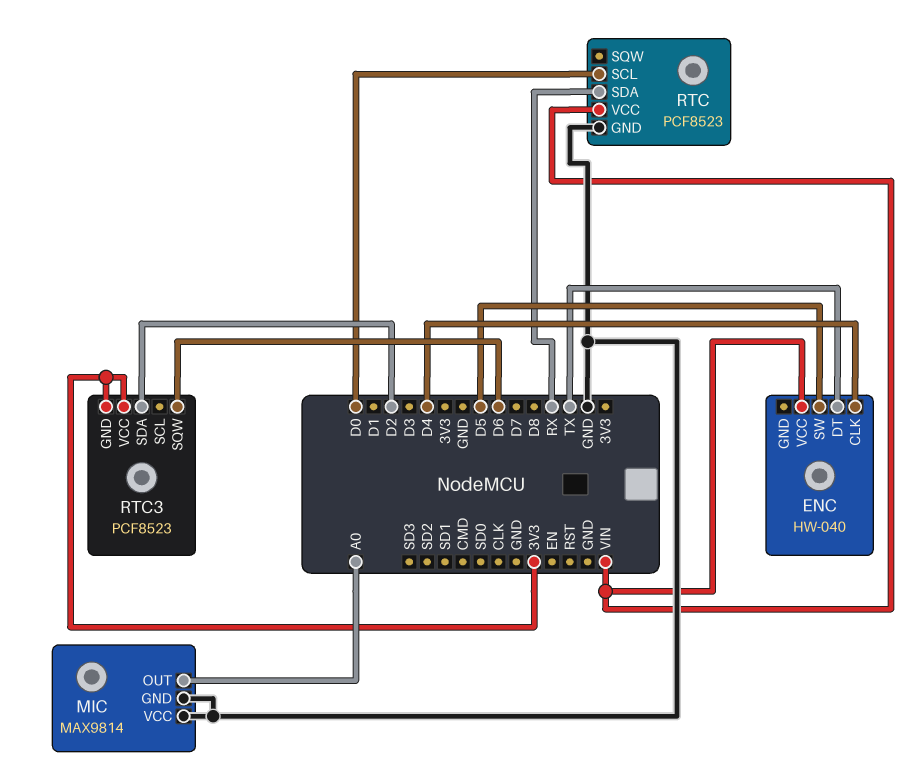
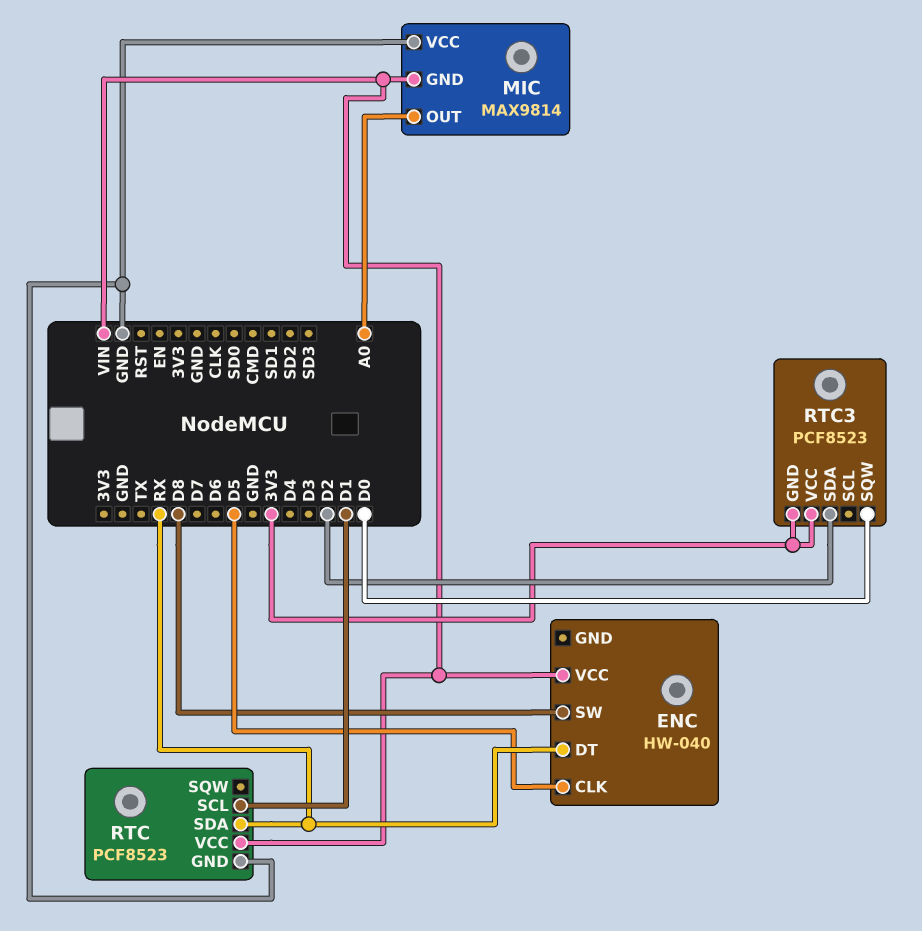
ENC pin CLK: D4 -> D5
ENC pin DT: TX -> RX
ENC pin SW: D5 -> D8
MIC pin GND: GND -> VIN
RTC pin SCL: D0 -> D1
RTC3 pin SQW: D6 -> D0

